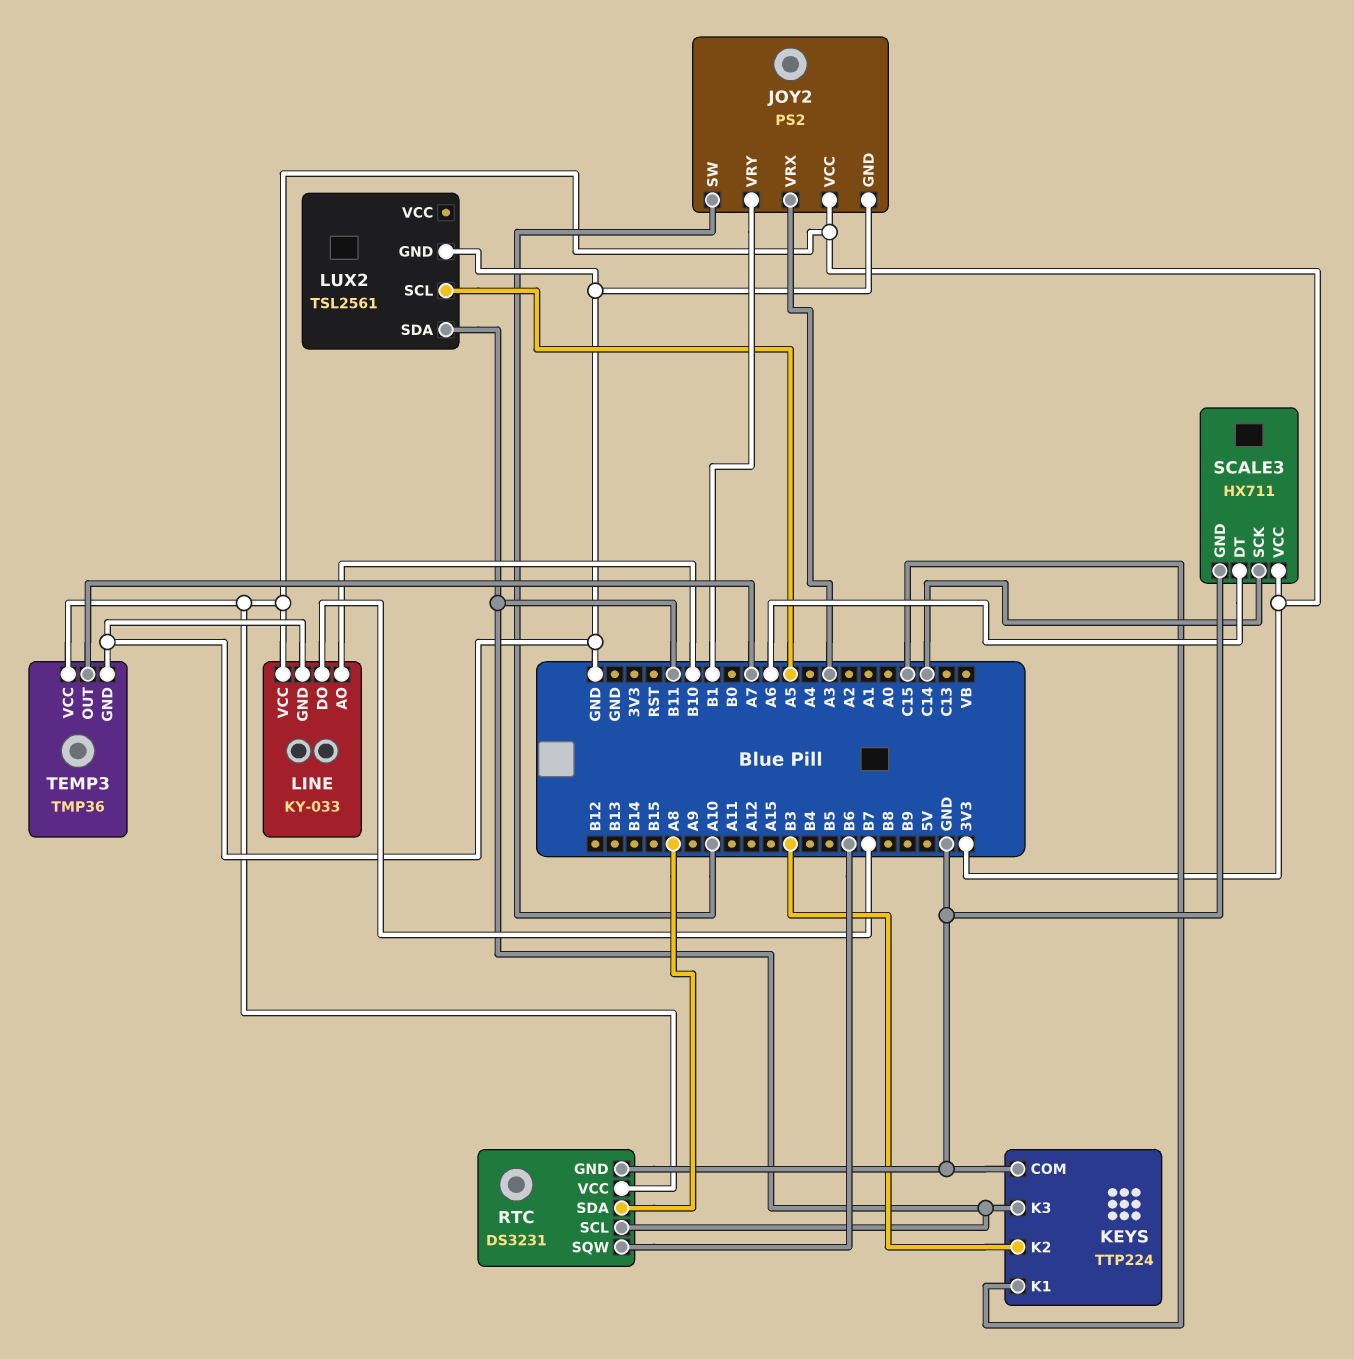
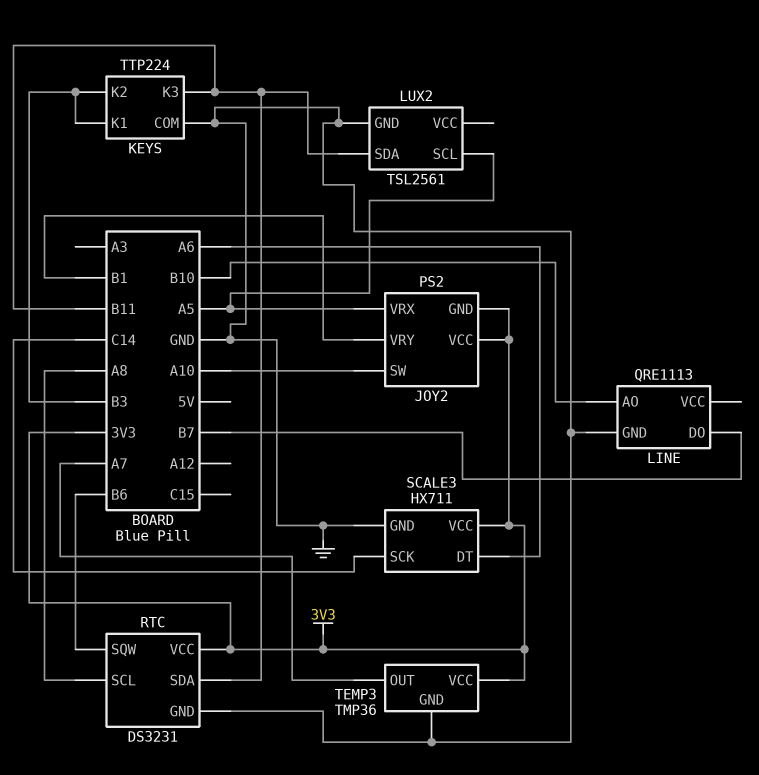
JOY2 pin GND: GND -> 3V3
JOY2 pin VRX: A3 -> A5
KEYS pin K1: C15 -> B3
LINE: KY-033 -> QRE1113
LINE pin VCC: 3V3 -> none
RTC pin SCL: B11 -> A8
RTC pin SDA: A8 -> B11

